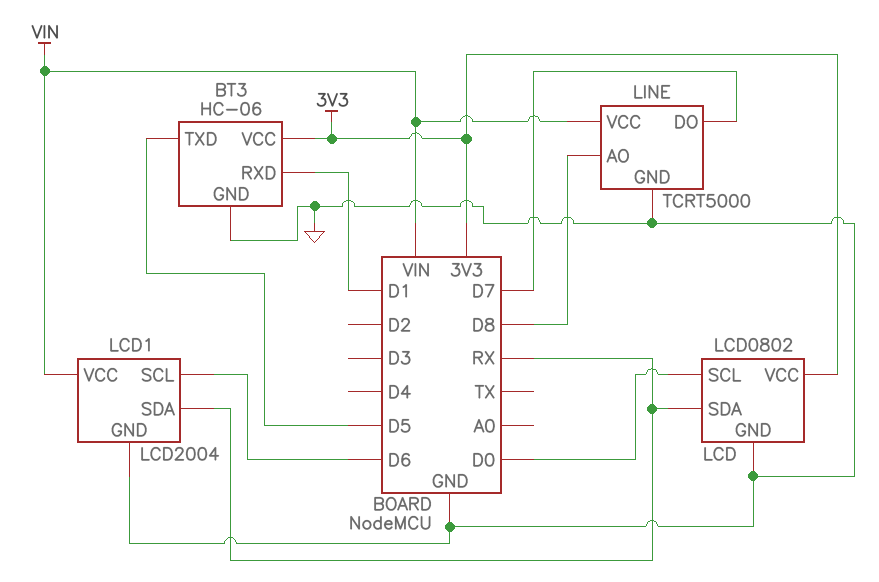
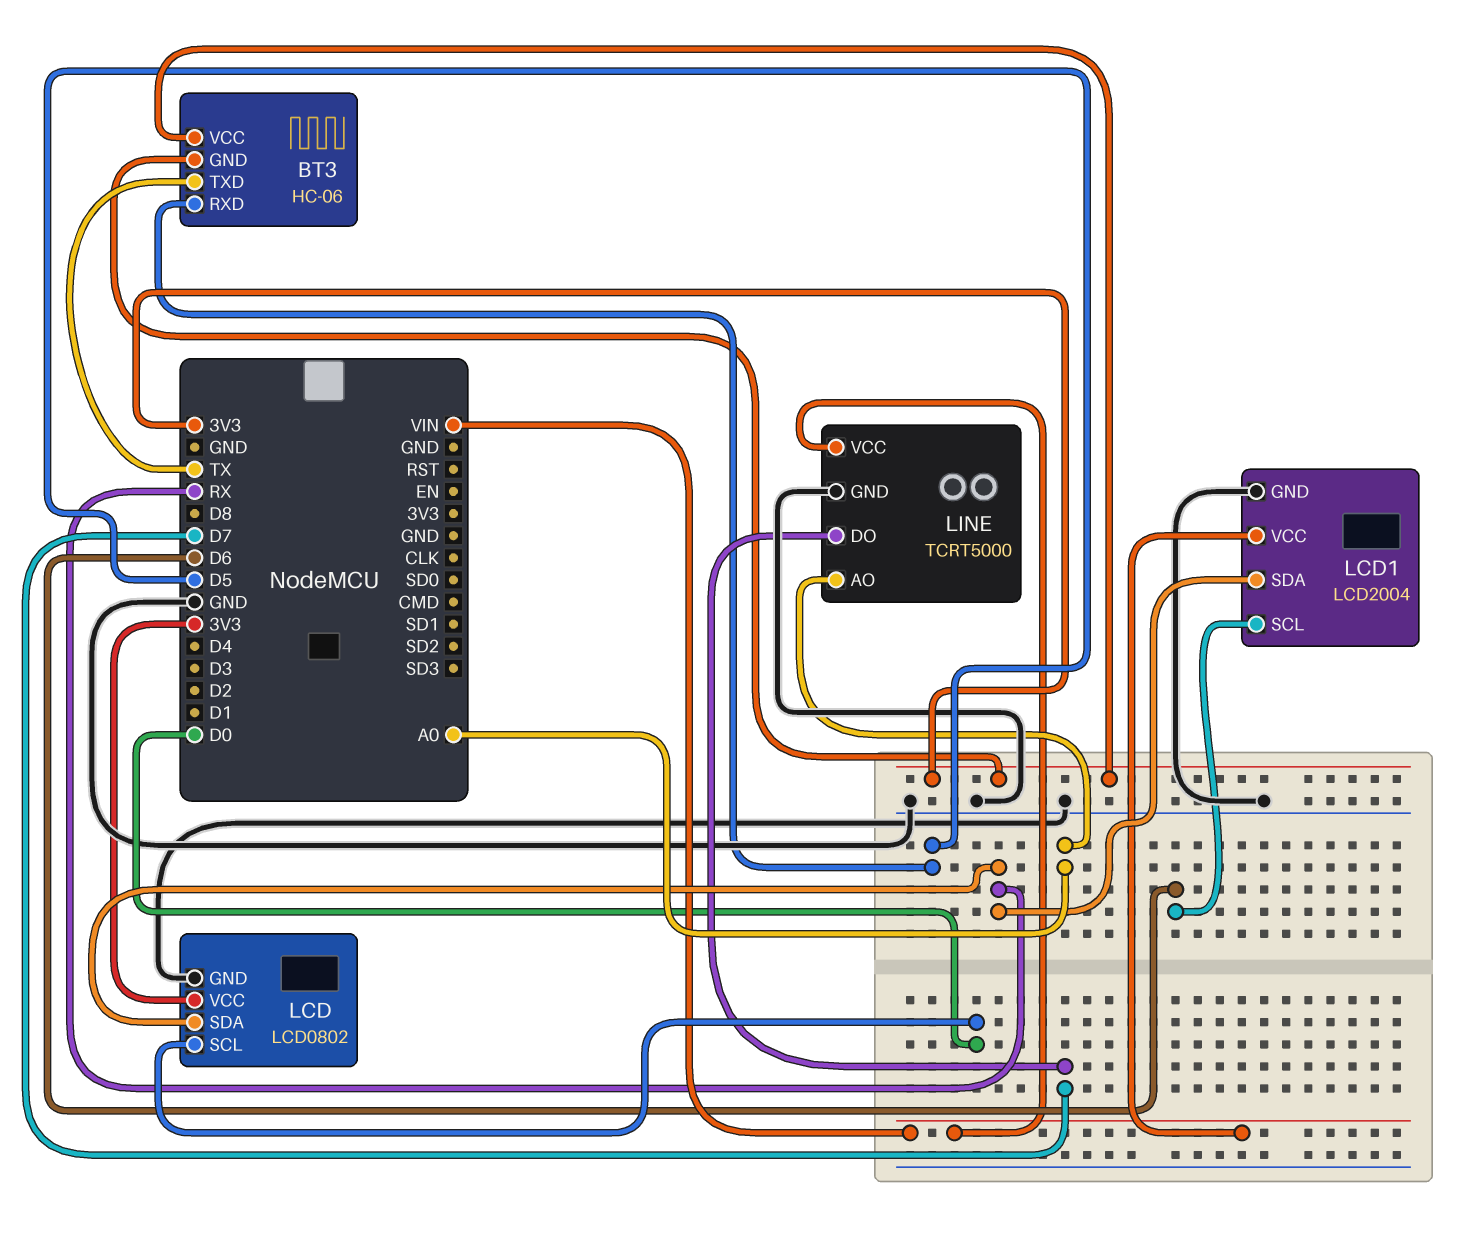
BT3 pin GND: GND -> 3V3
BT3 pin RXD: D1 -> D5
BT3 pin TXD: D5 -> TX
LINE pin AO: D8 -> A0

